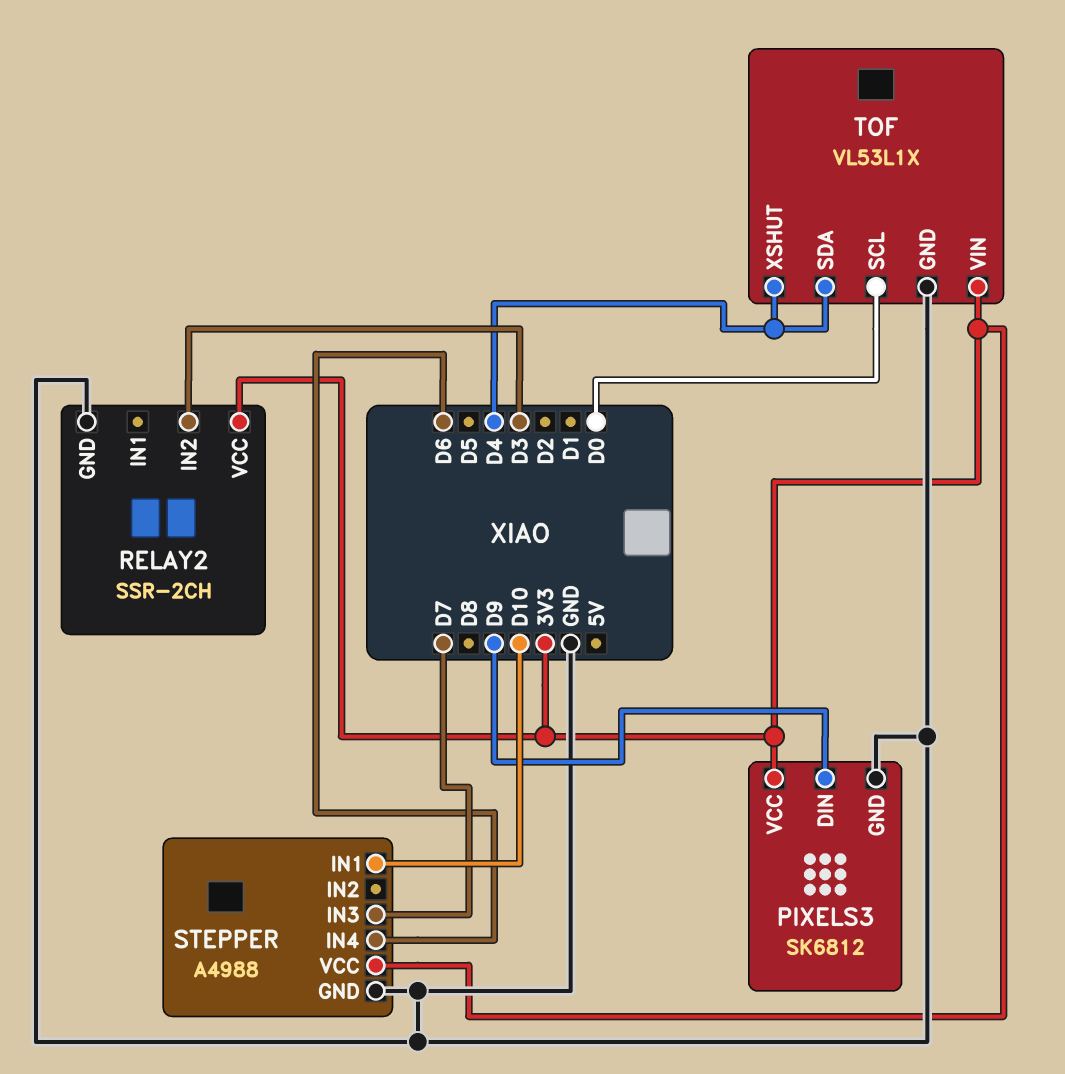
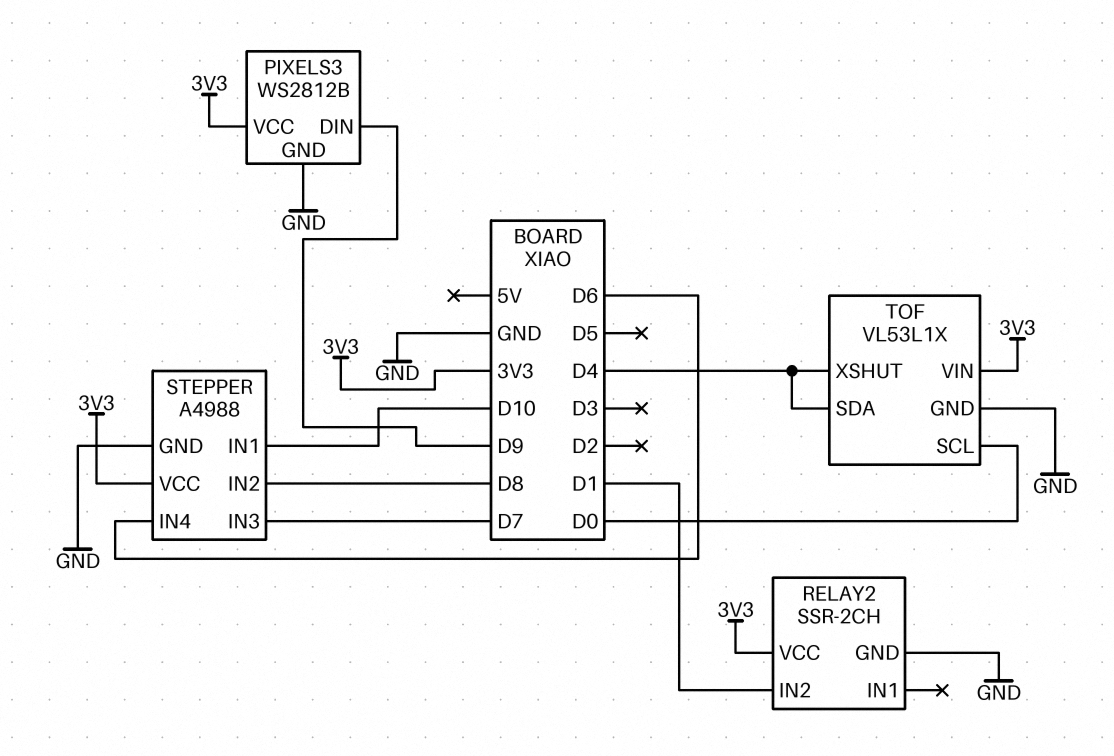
PIXELS3: SK6812 -> WS2812B
RELAY2 pin IN2: D3 -> D1
STEPPER pin IN2: none -> D8

